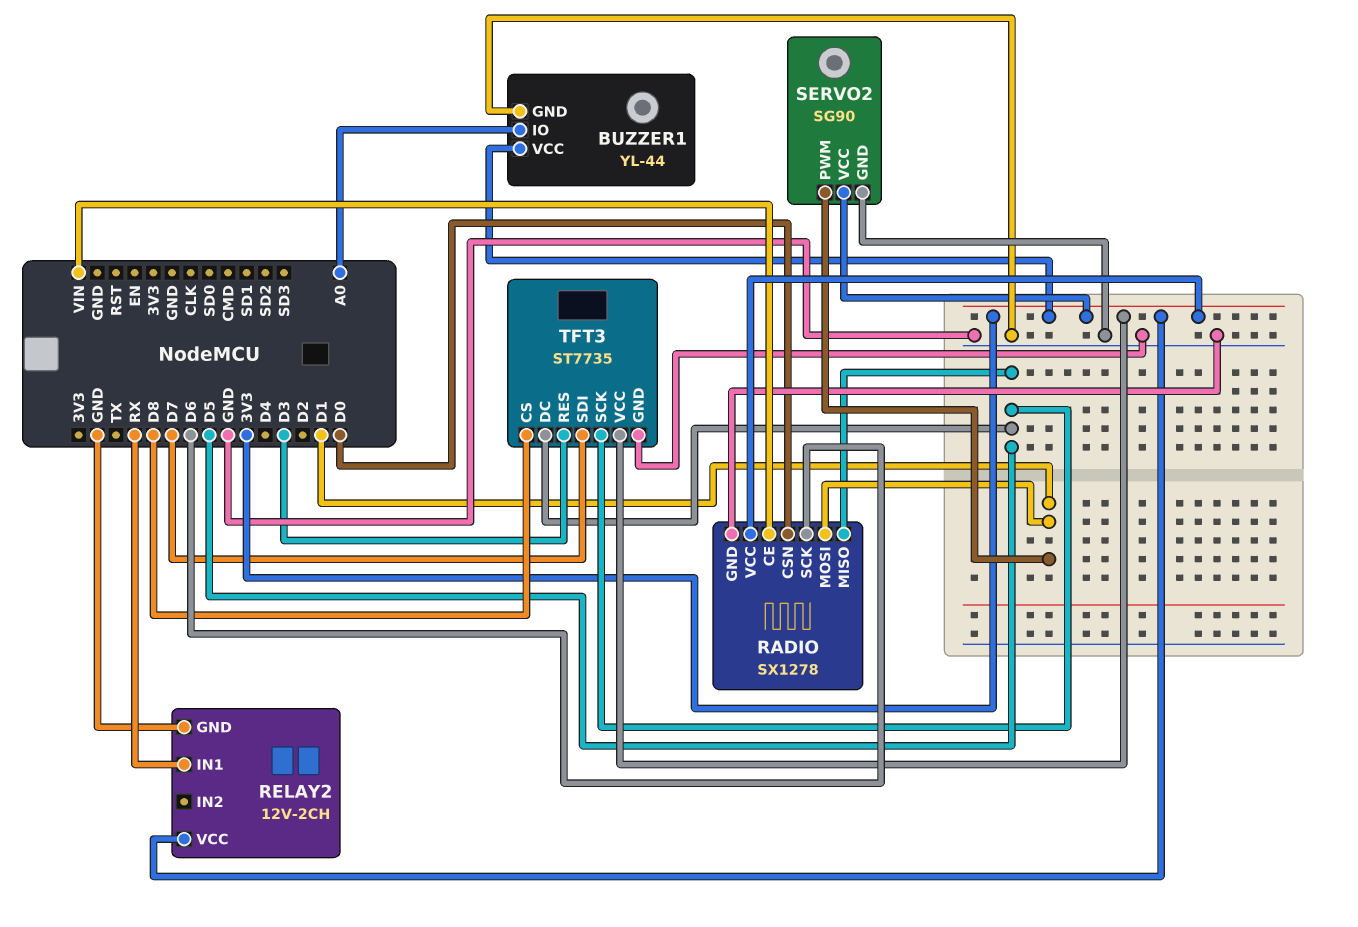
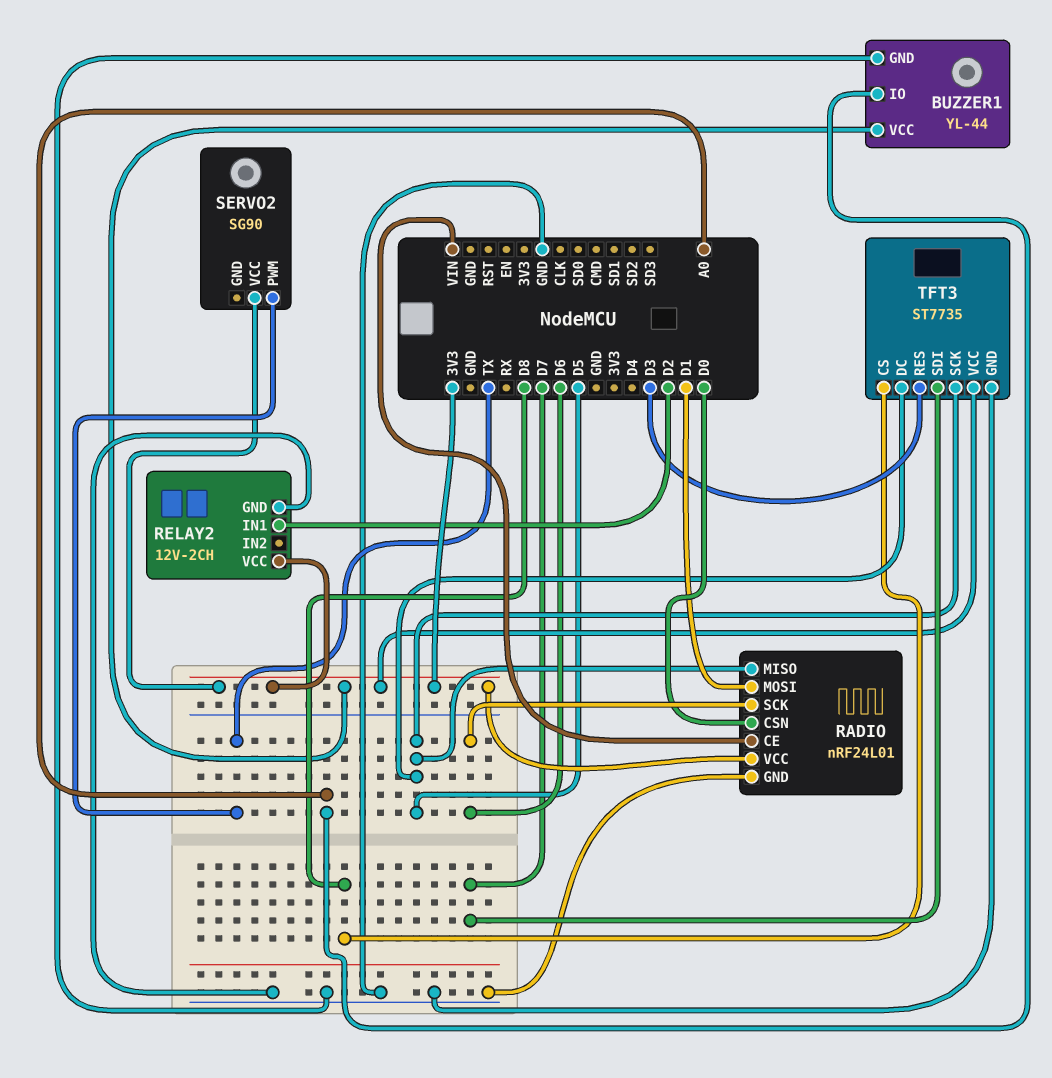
RADIO: SX1278 -> nRF24L01
RELAY2 pin IN1: RX -> D2
SERVO2 pin GND: GND -> none
SERVO2 pin PWM: D1 -> TX

